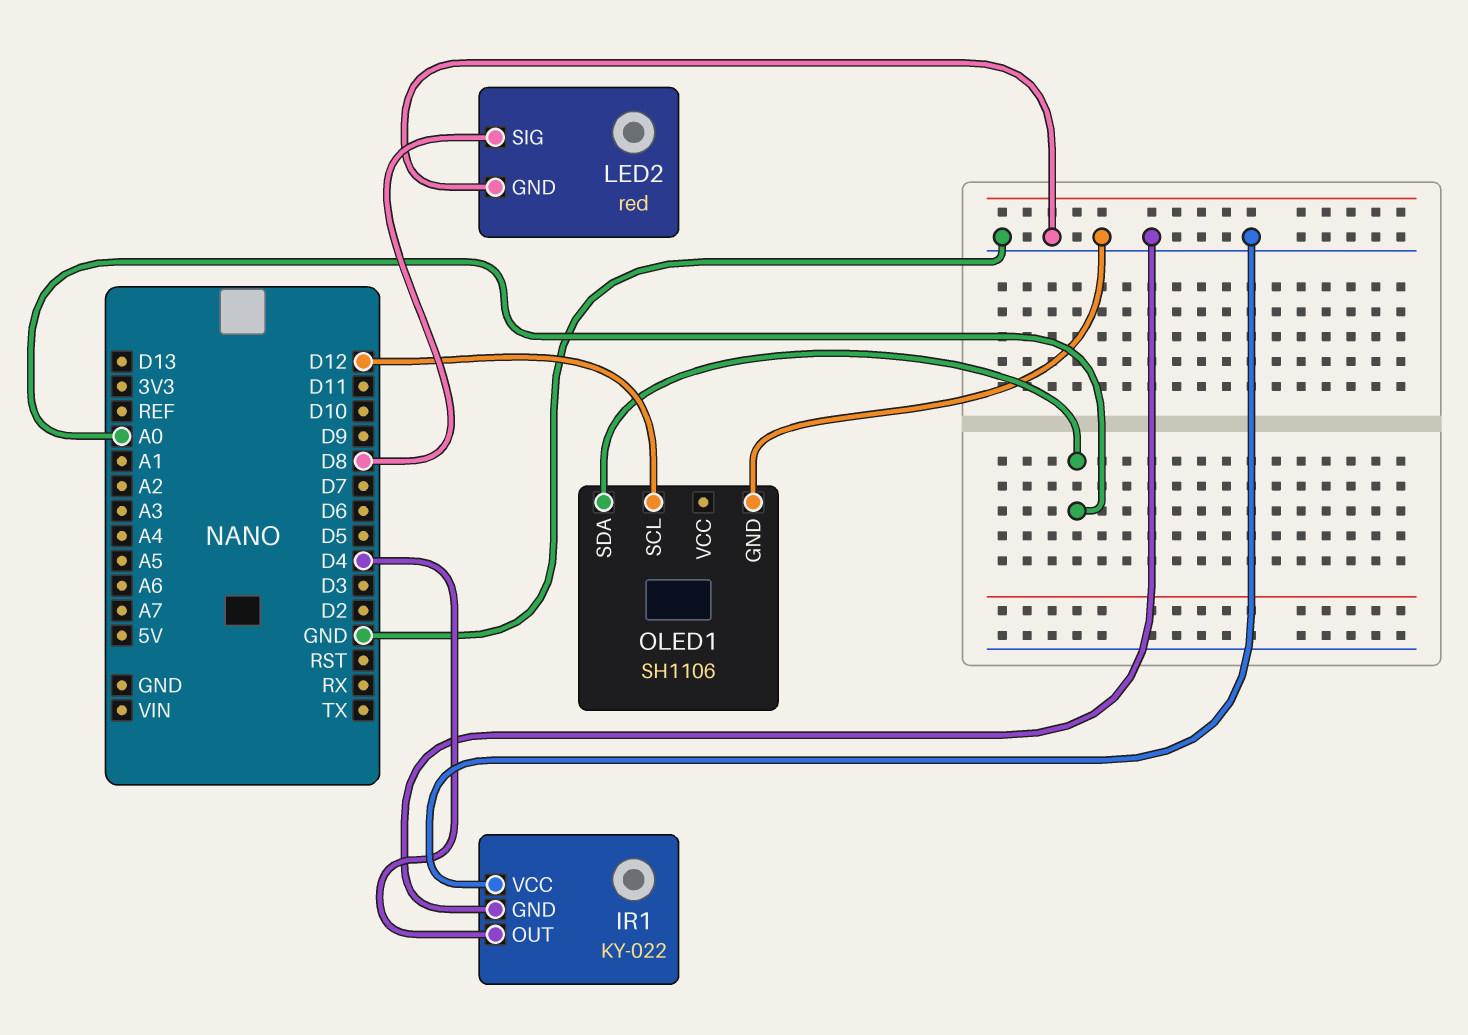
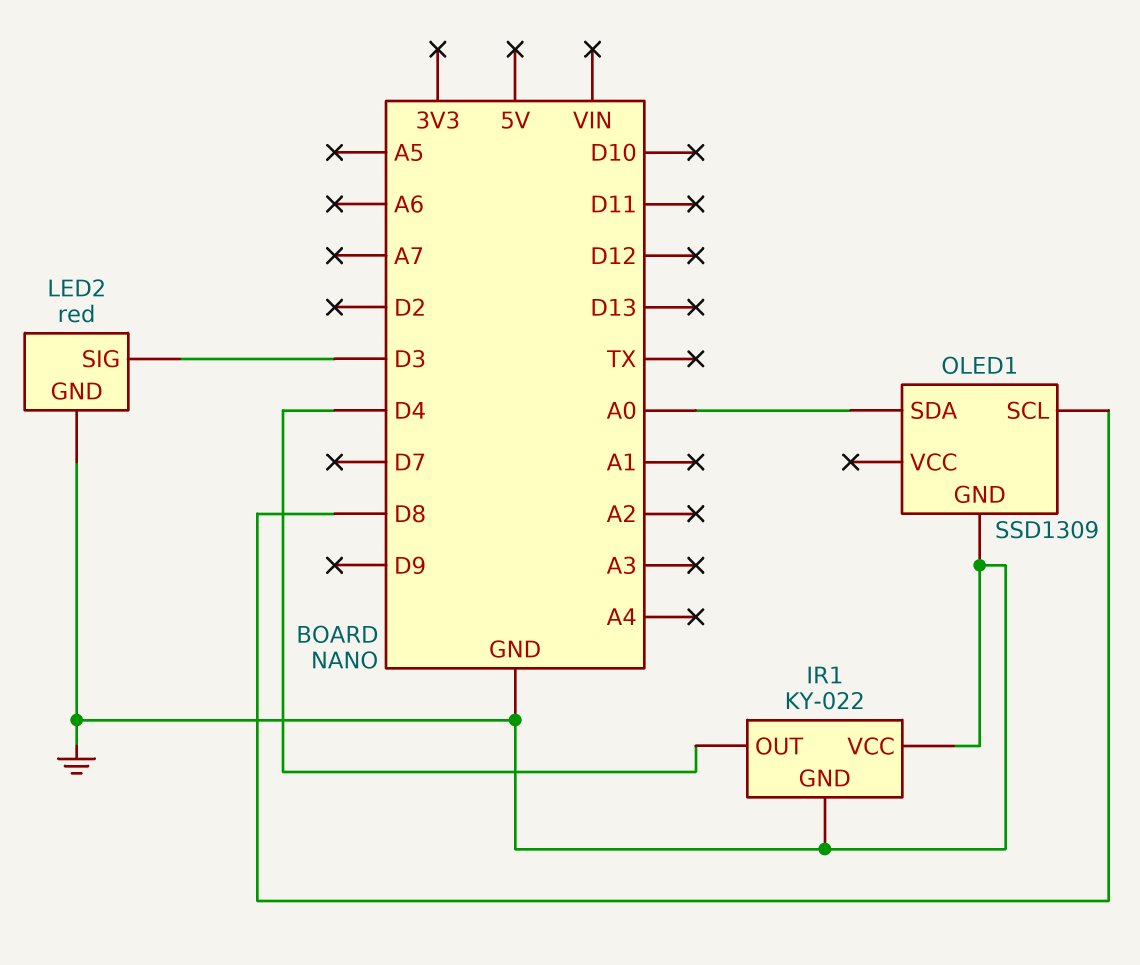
LED2 pin SIG: D8 -> D3
OLED1: SH1106 -> SSD1309
OLED1 pin SCL: D12 -> D8

